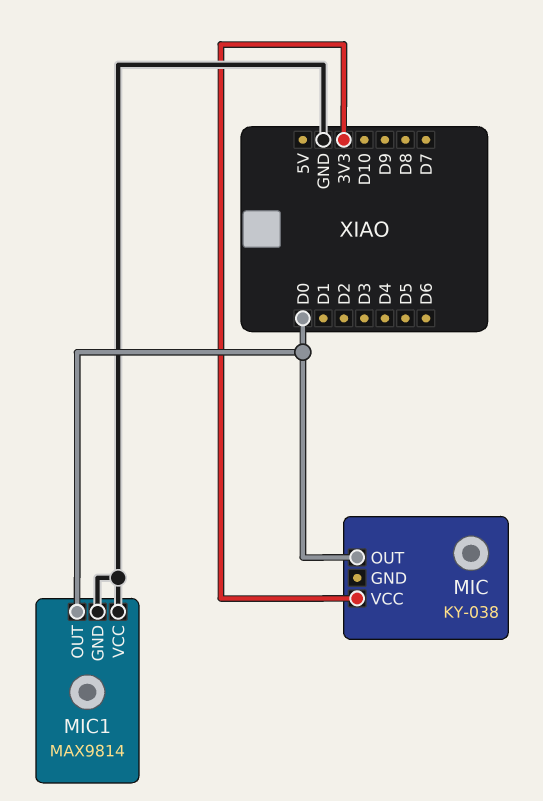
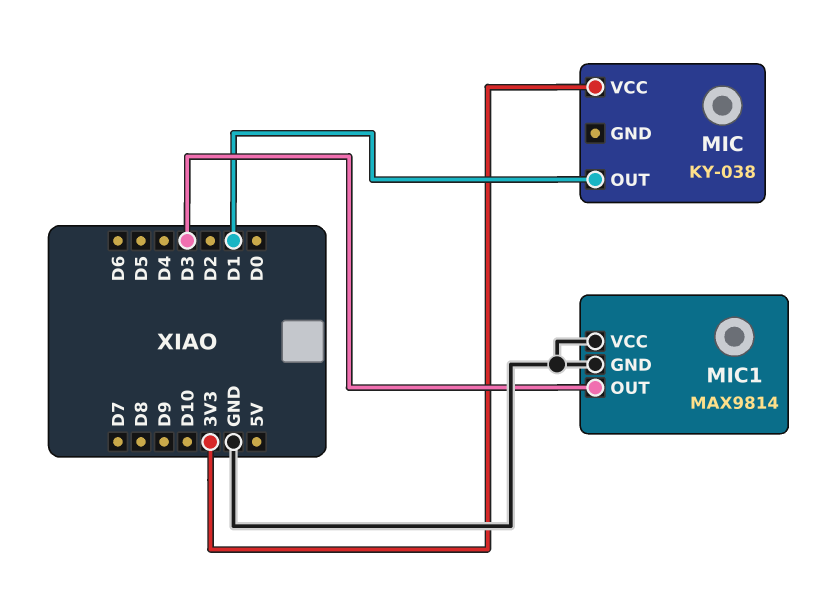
MIC pin OUT: D0 -> D1
MIC1 pin OUT: D0 -> D3

